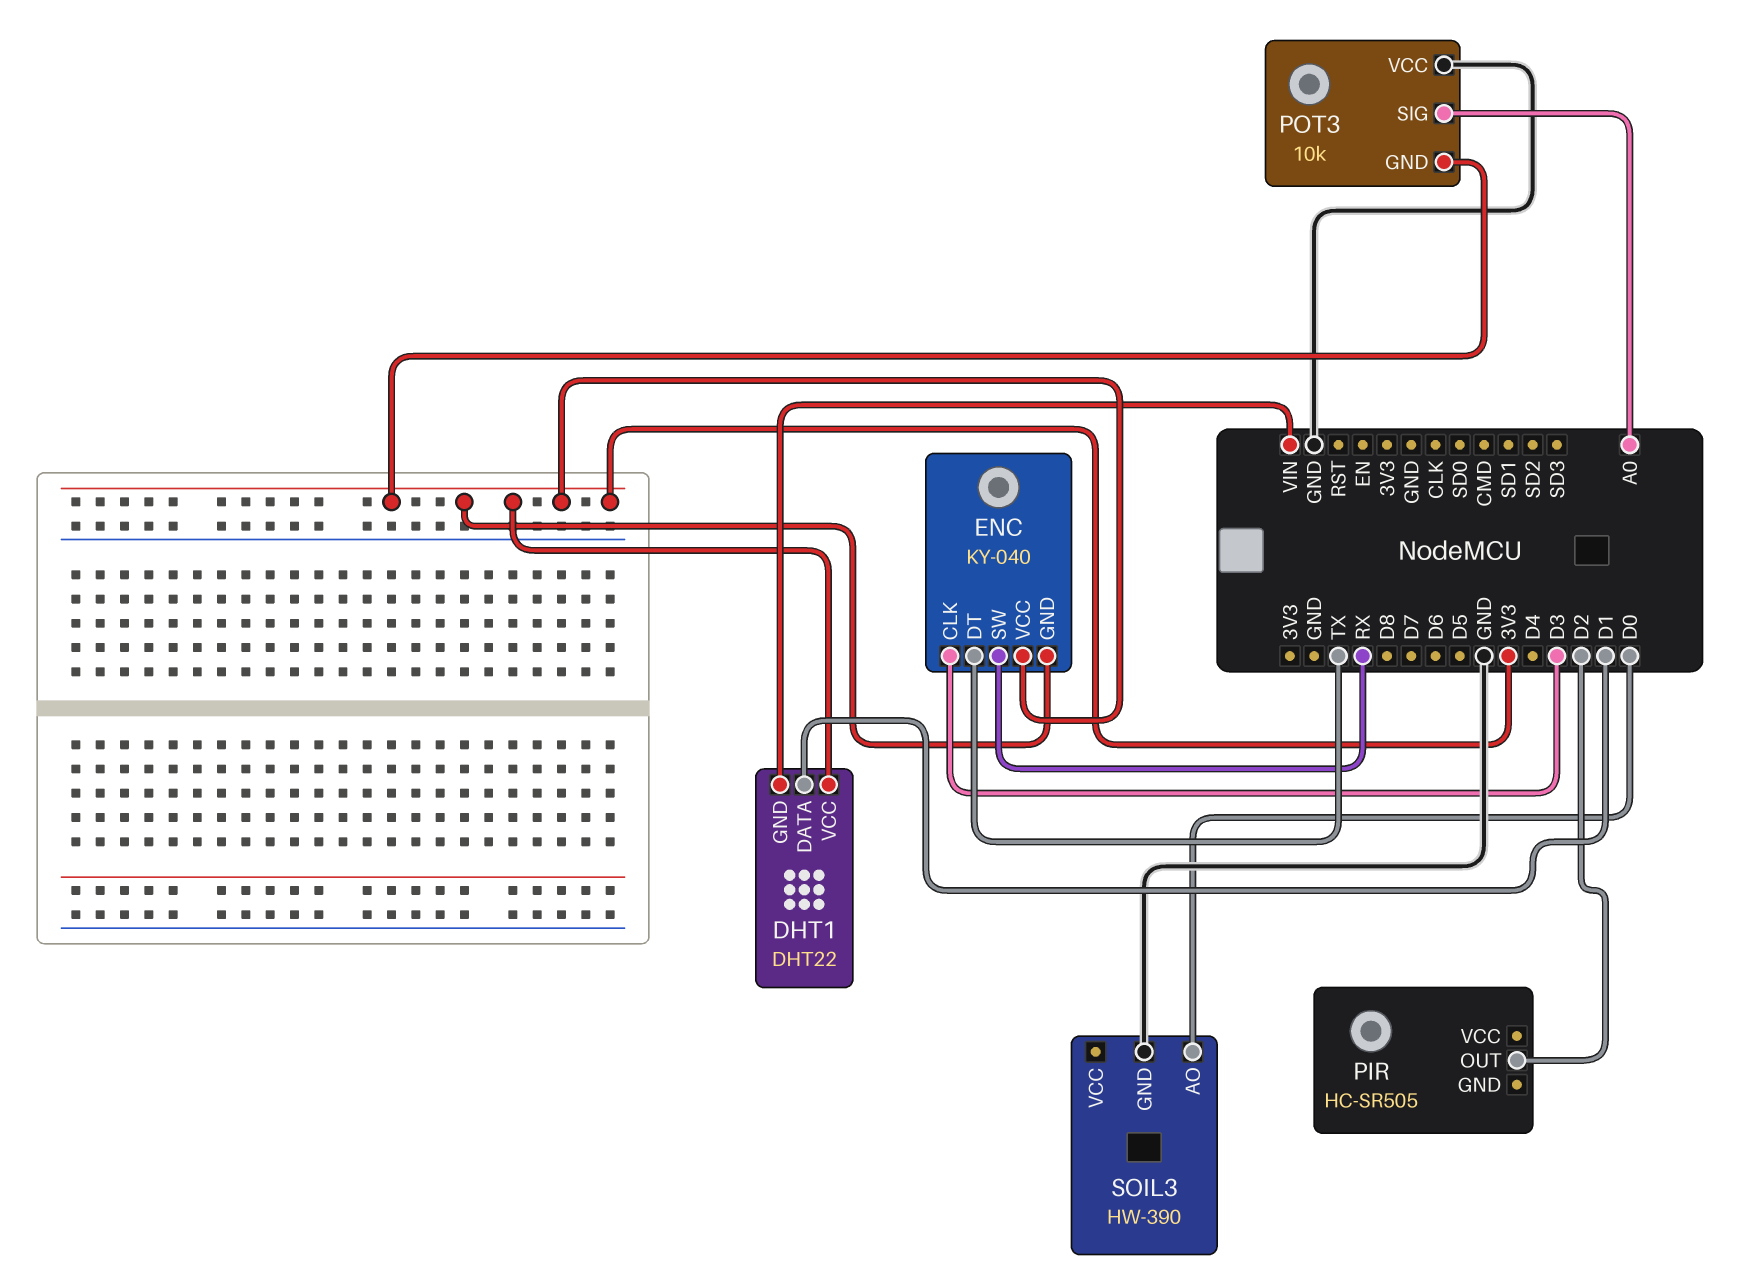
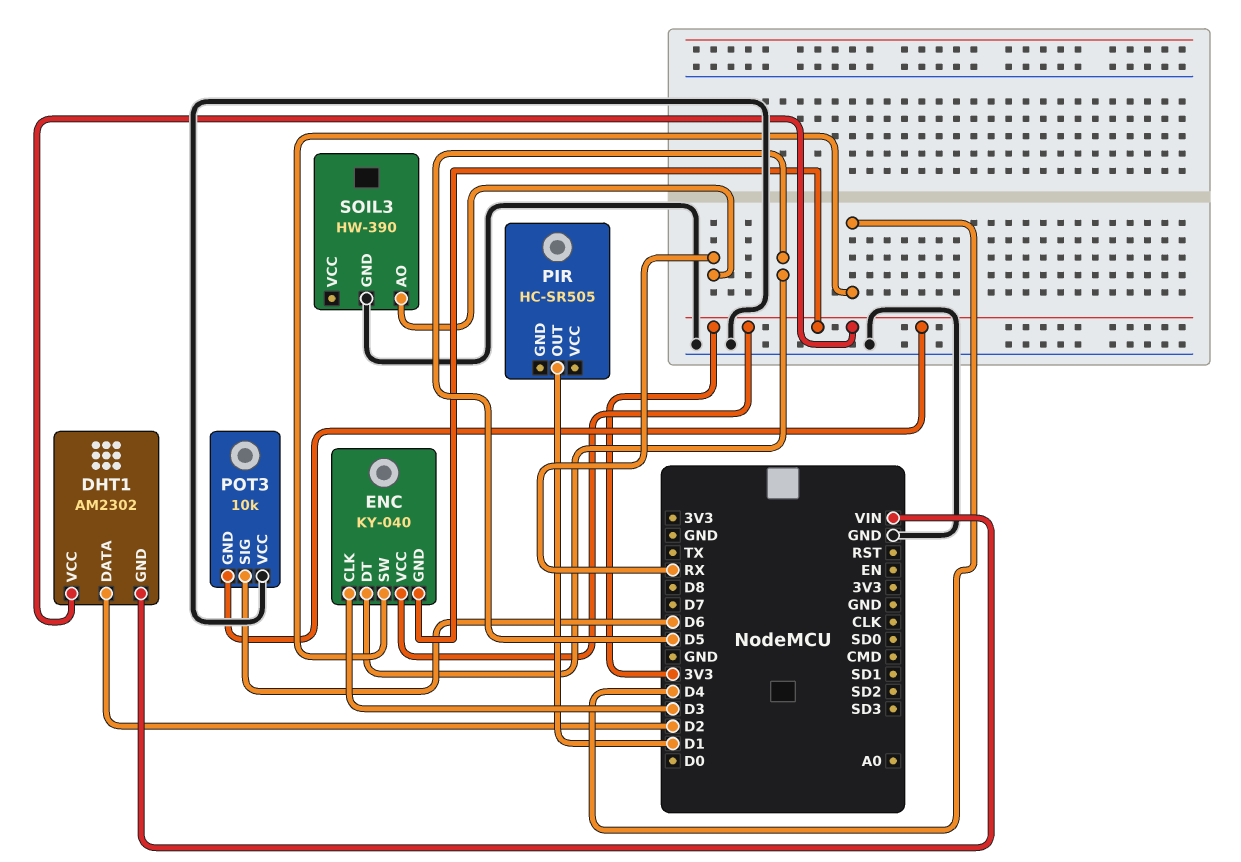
DHT1: DHT22 -> AM2302
DHT1 pin DATA: D1 -> D2
ENC pin DT: TX -> D5
ENC pin SW: RX -> D4
PIR pin OUT: D2 -> D1
POT3 pin SIG: A0 -> D6
SOIL3 pin AO: D0 -> RX

